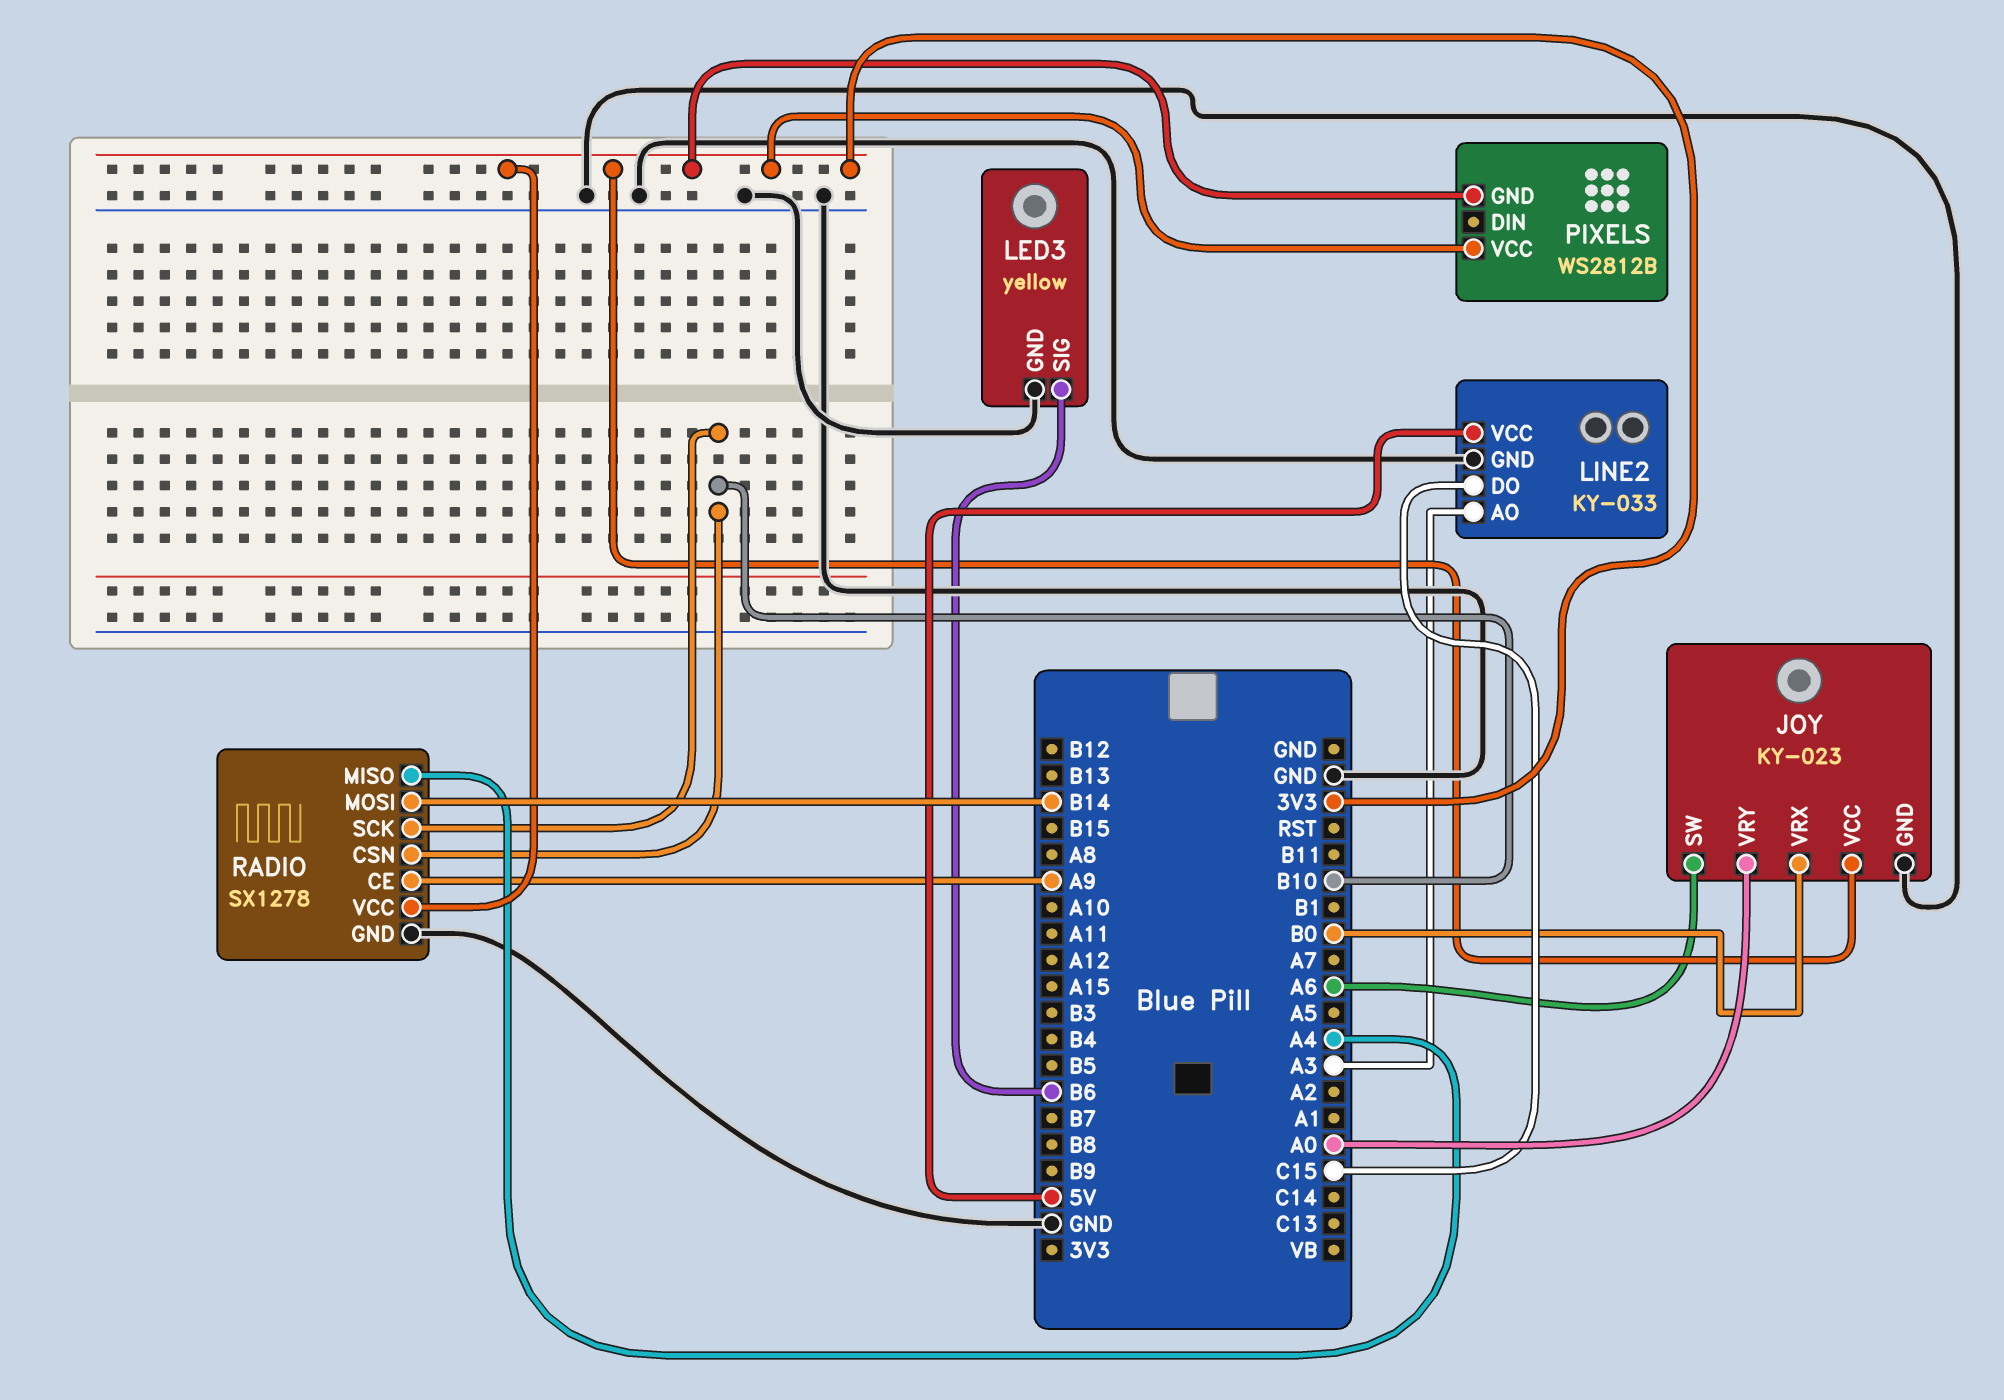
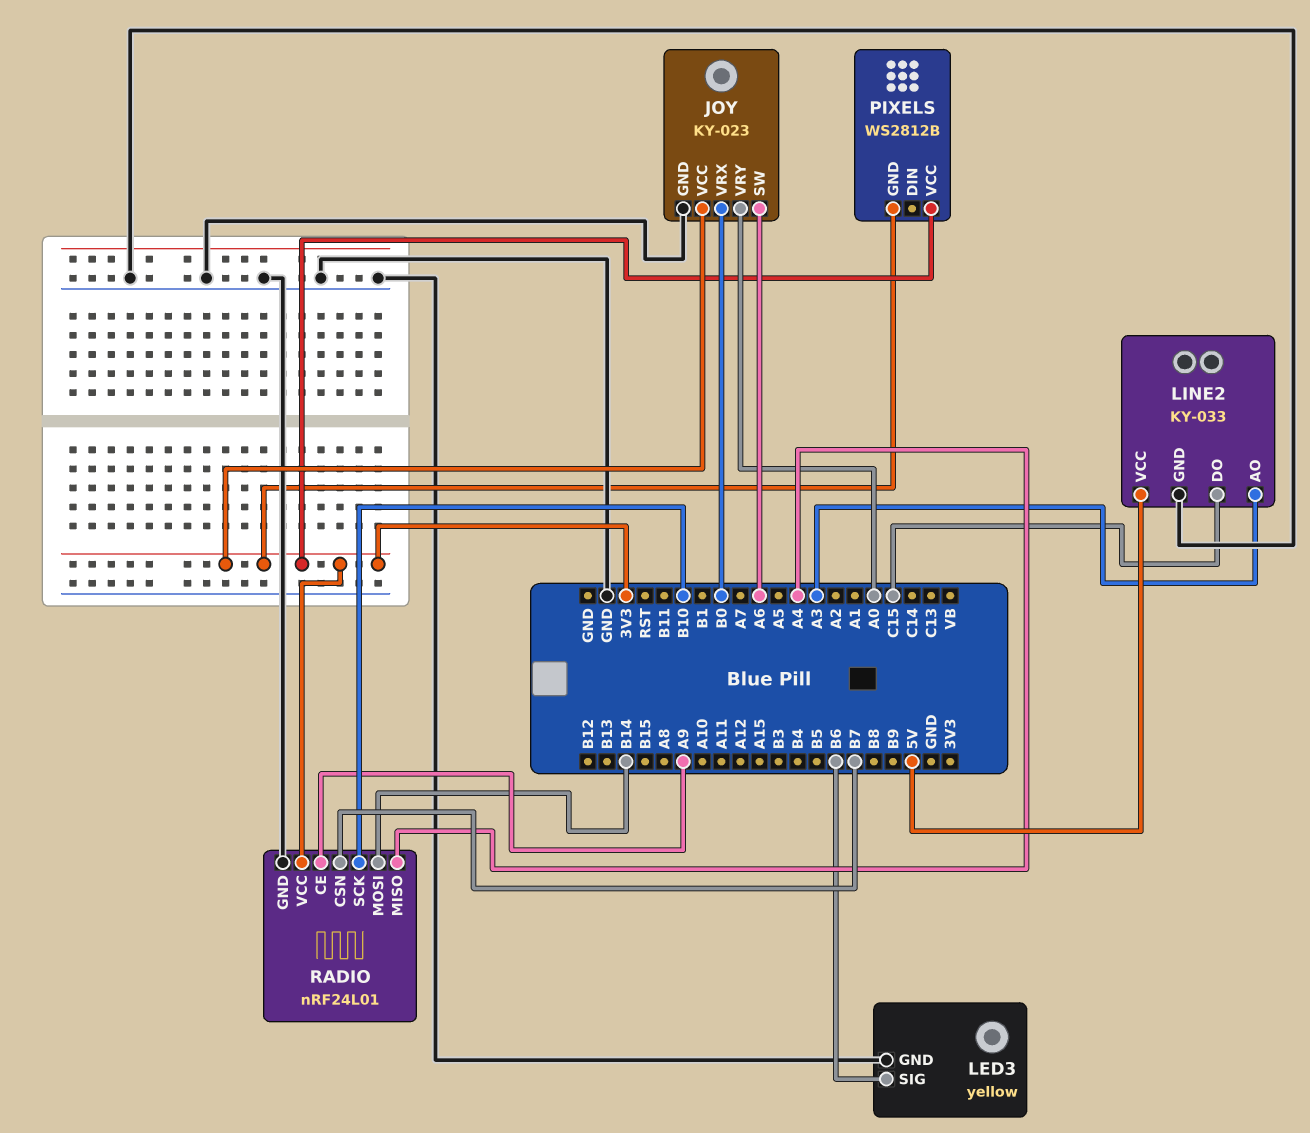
RADIO: SX1278 -> nRF24L01
RADIO pin CSN: B10 -> B7

